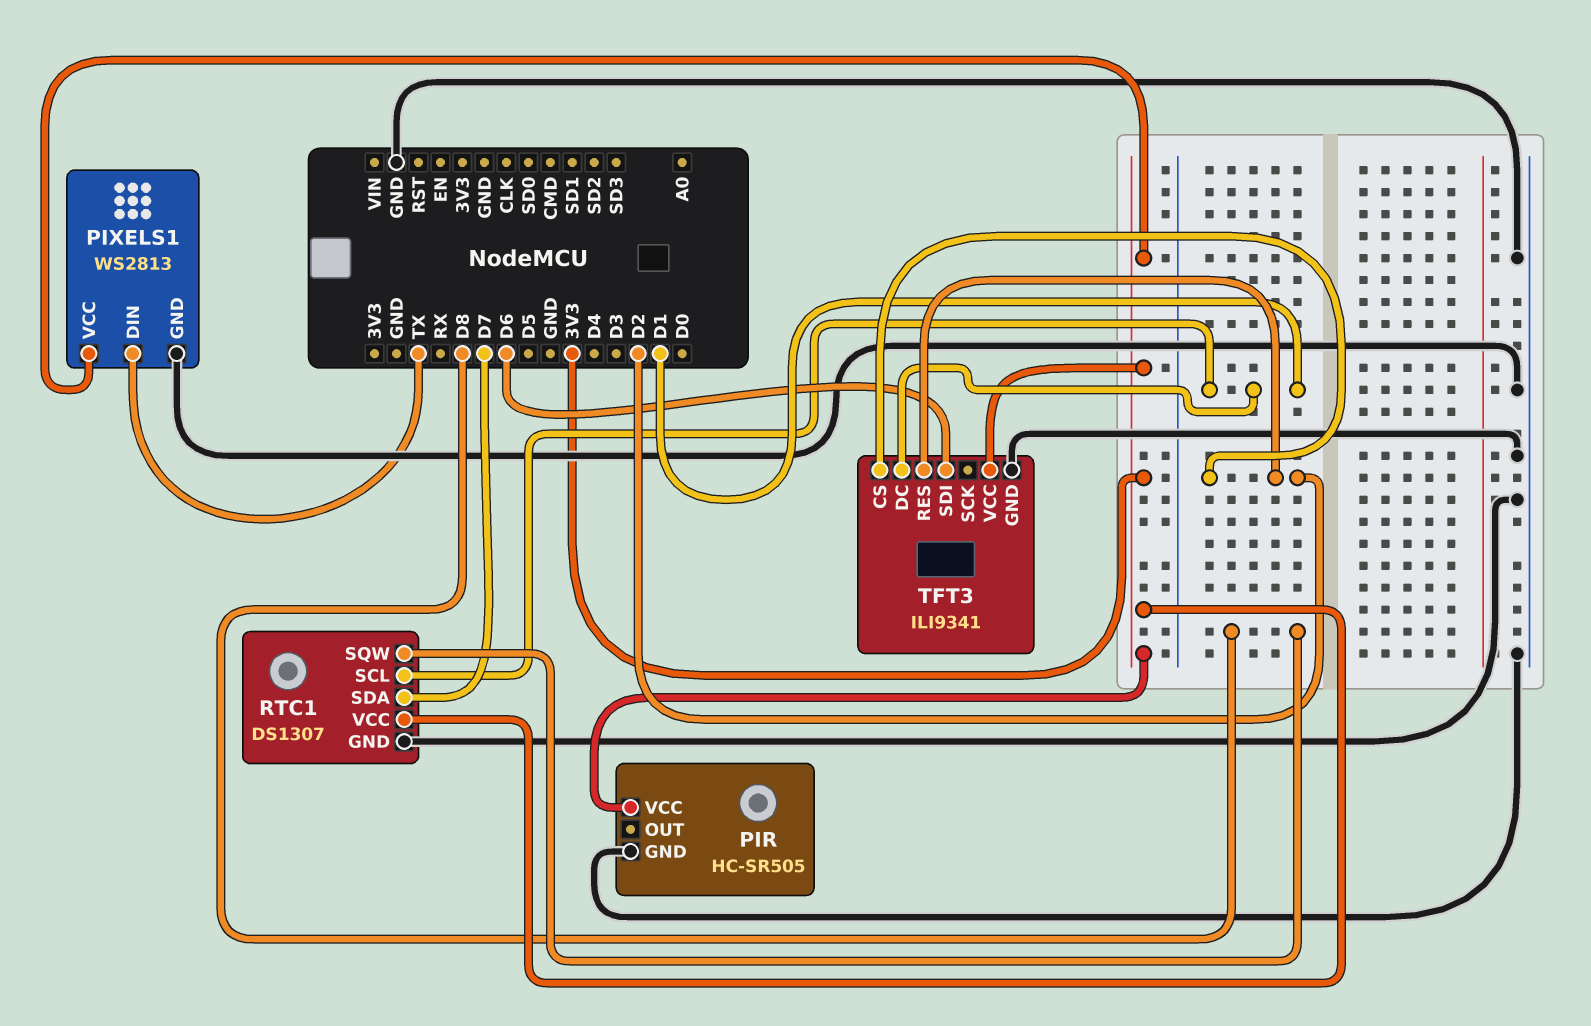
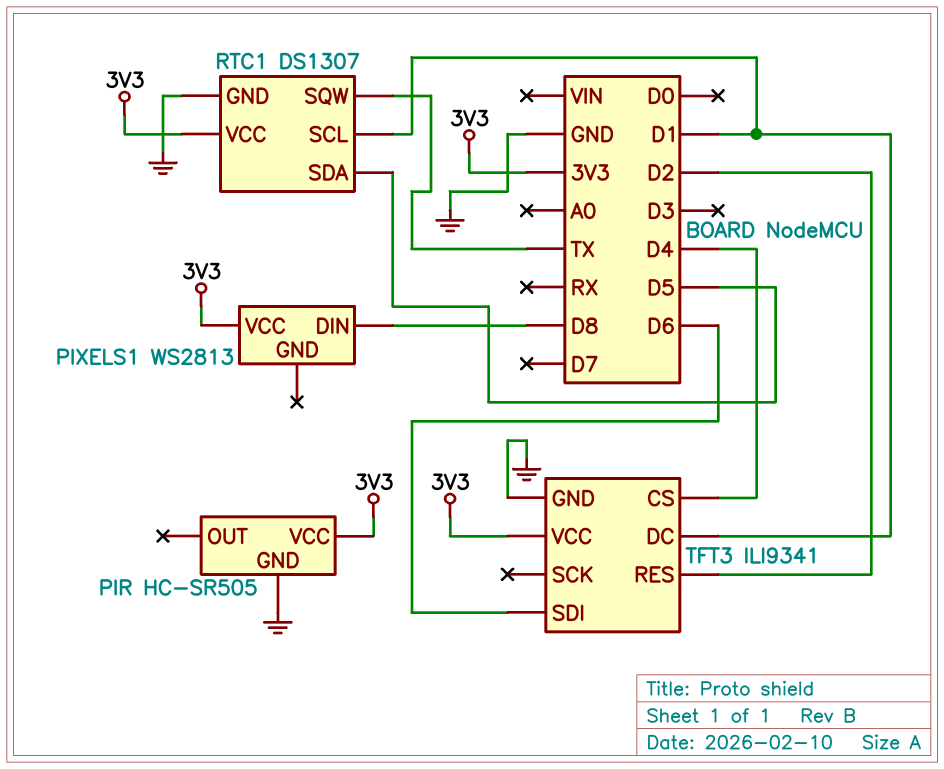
PIXELS1 pin DIN: TX -> D8
PIXELS1 pin GND: GND -> none
RTC1 pin SDA: D7 -> D5
RTC1 pin SQW: D8 -> TX
TFT3 pin CS: D2 -> D4

